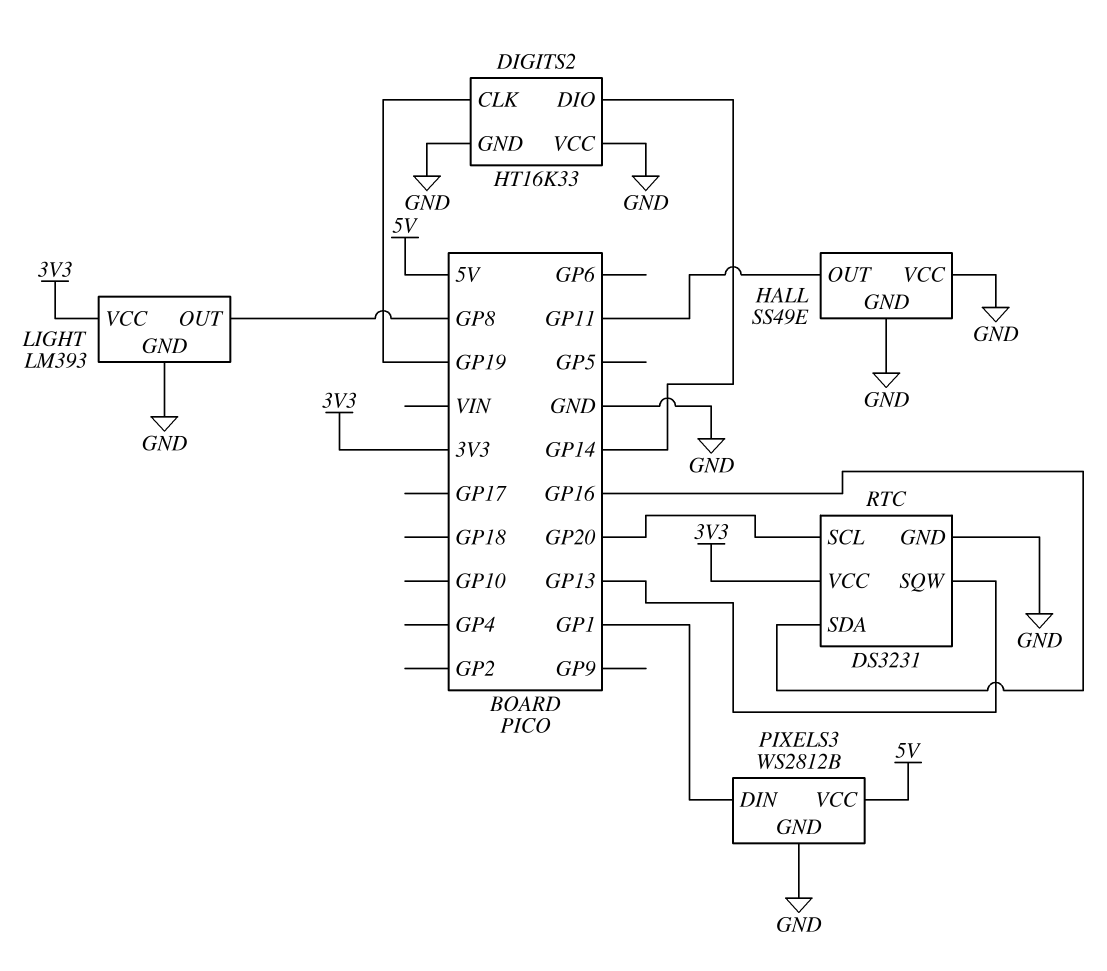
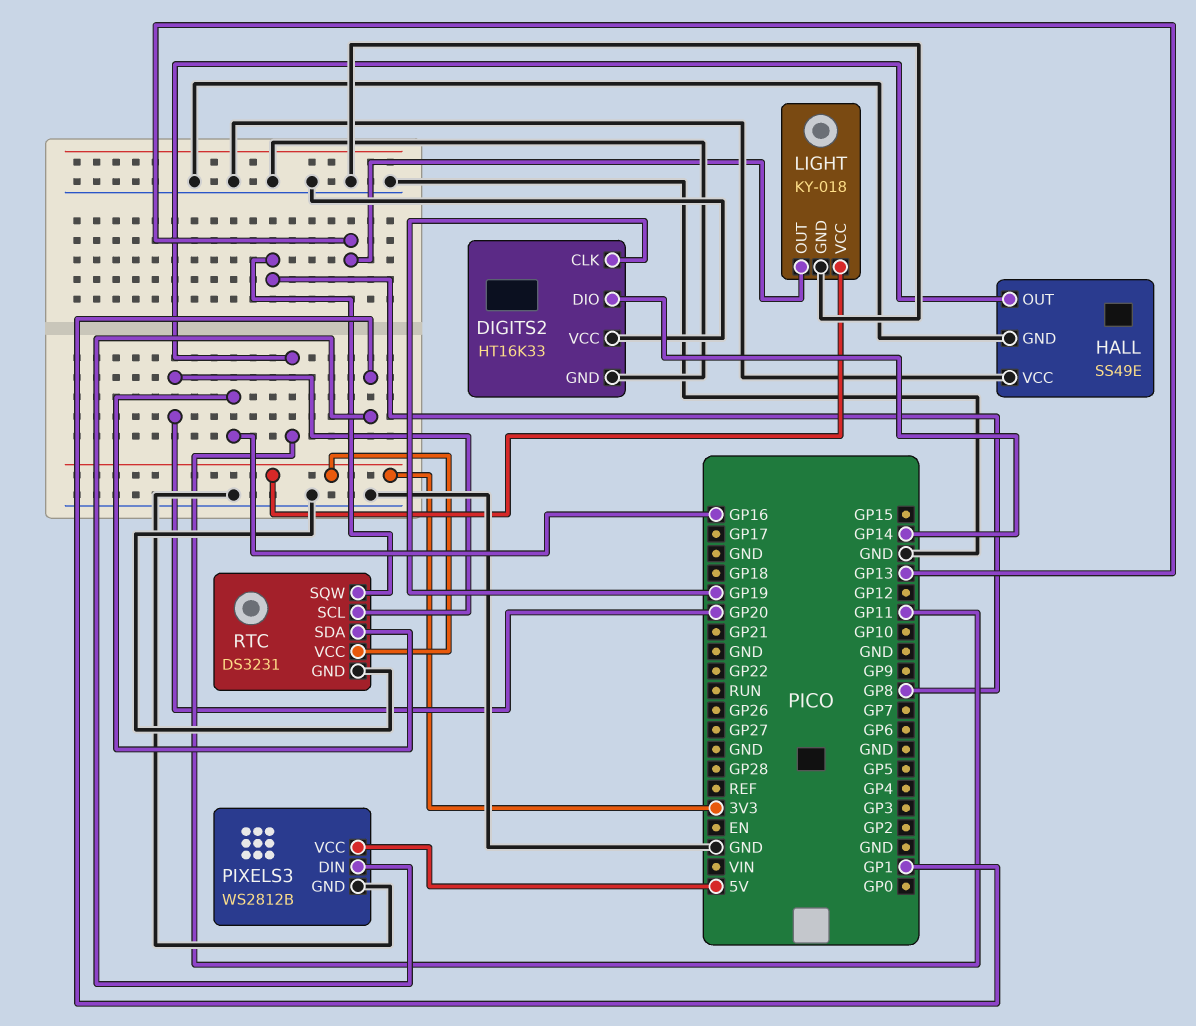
LIGHT: LM393 -> KY-018
LIGHT pin OUT: GP8 -> GP13
RTC pin SQW: GP13 -> GP8

